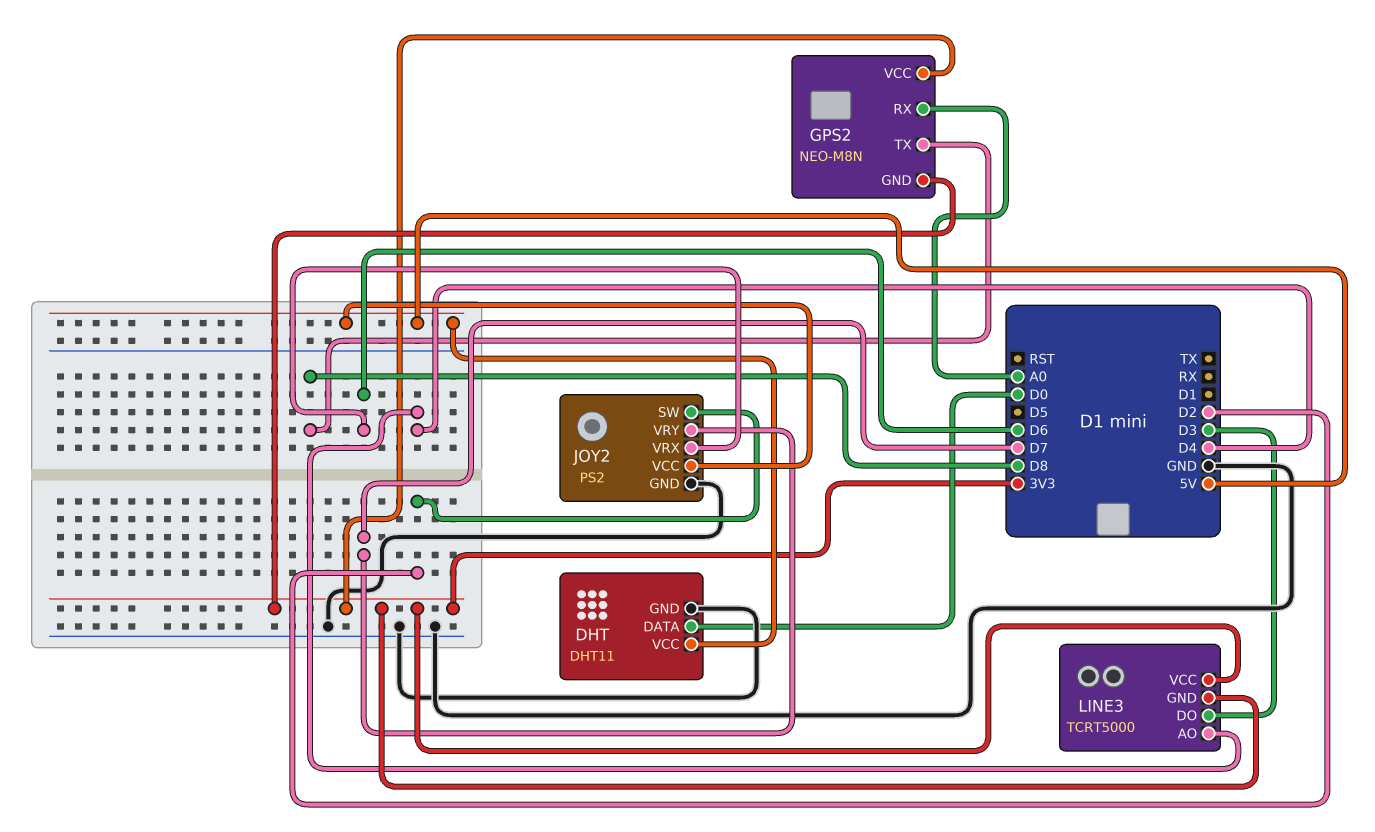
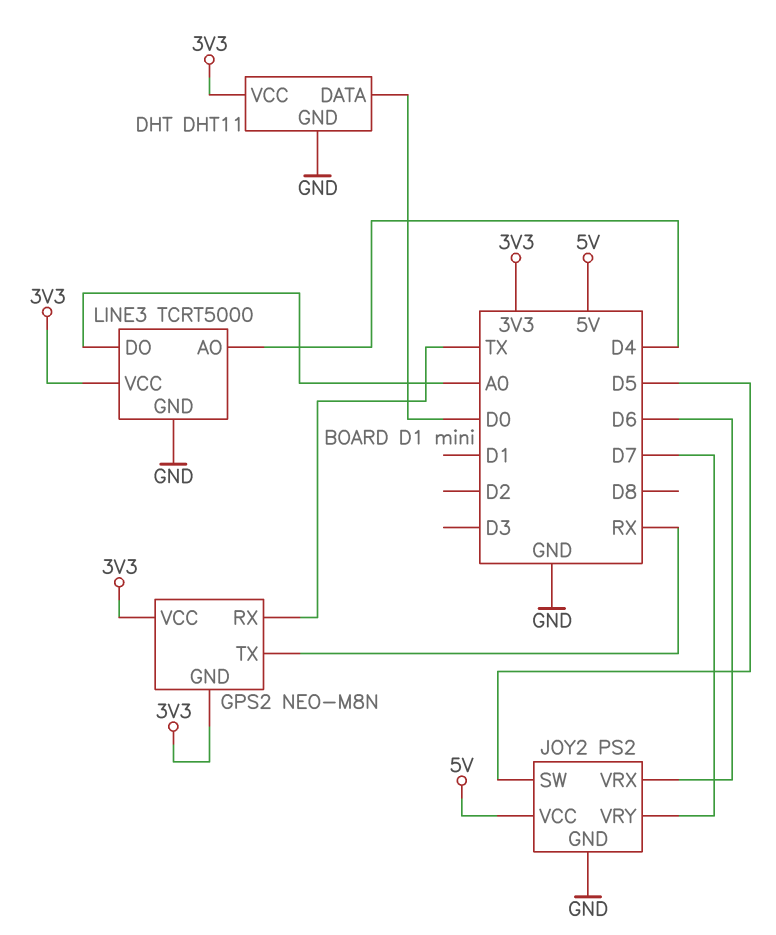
DHT pin VCC: 5V -> 3V3
GPS2 pin RX: A0 -> TX
GPS2 pin TX: D8 -> RX
JOY2 pin SW: D2 -> D5
LINE3 pin DO: D3 -> A0
LINE3 pin GND: 3V3 -> GND

